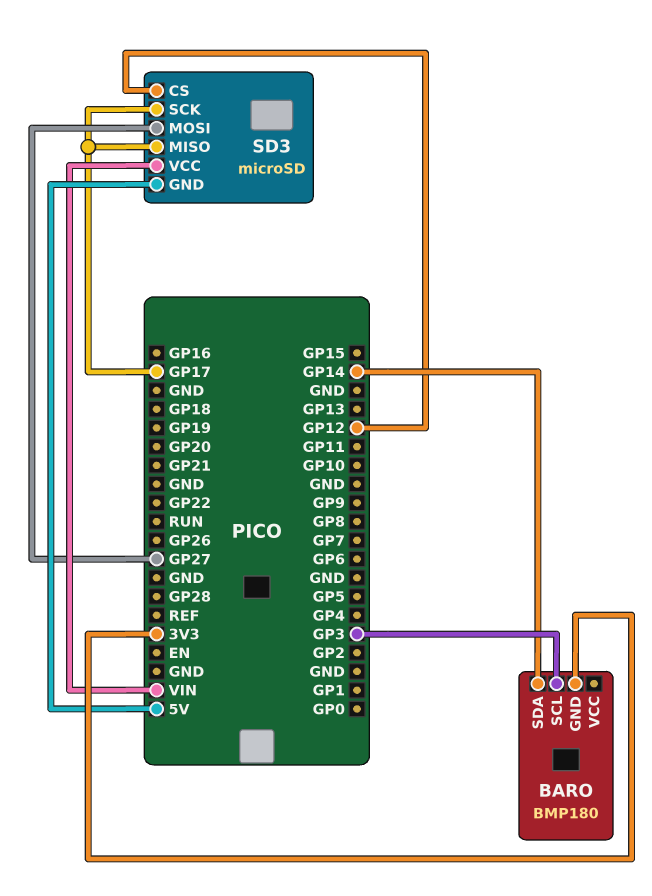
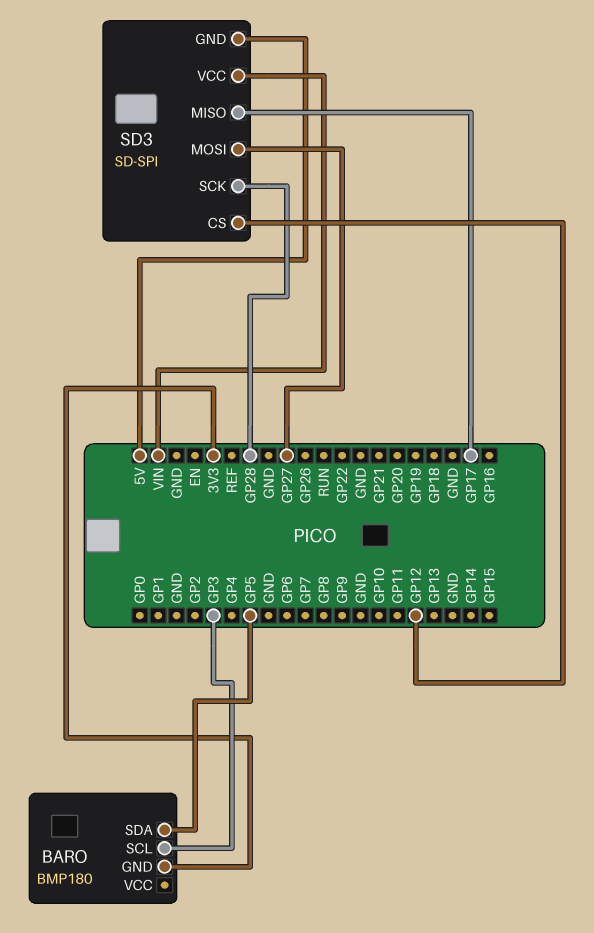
BARO pin SDA: GP14 -> GP5
SD3: microSD -> SD-SPI
SD3 pin SCK: GP17 -> GP28

